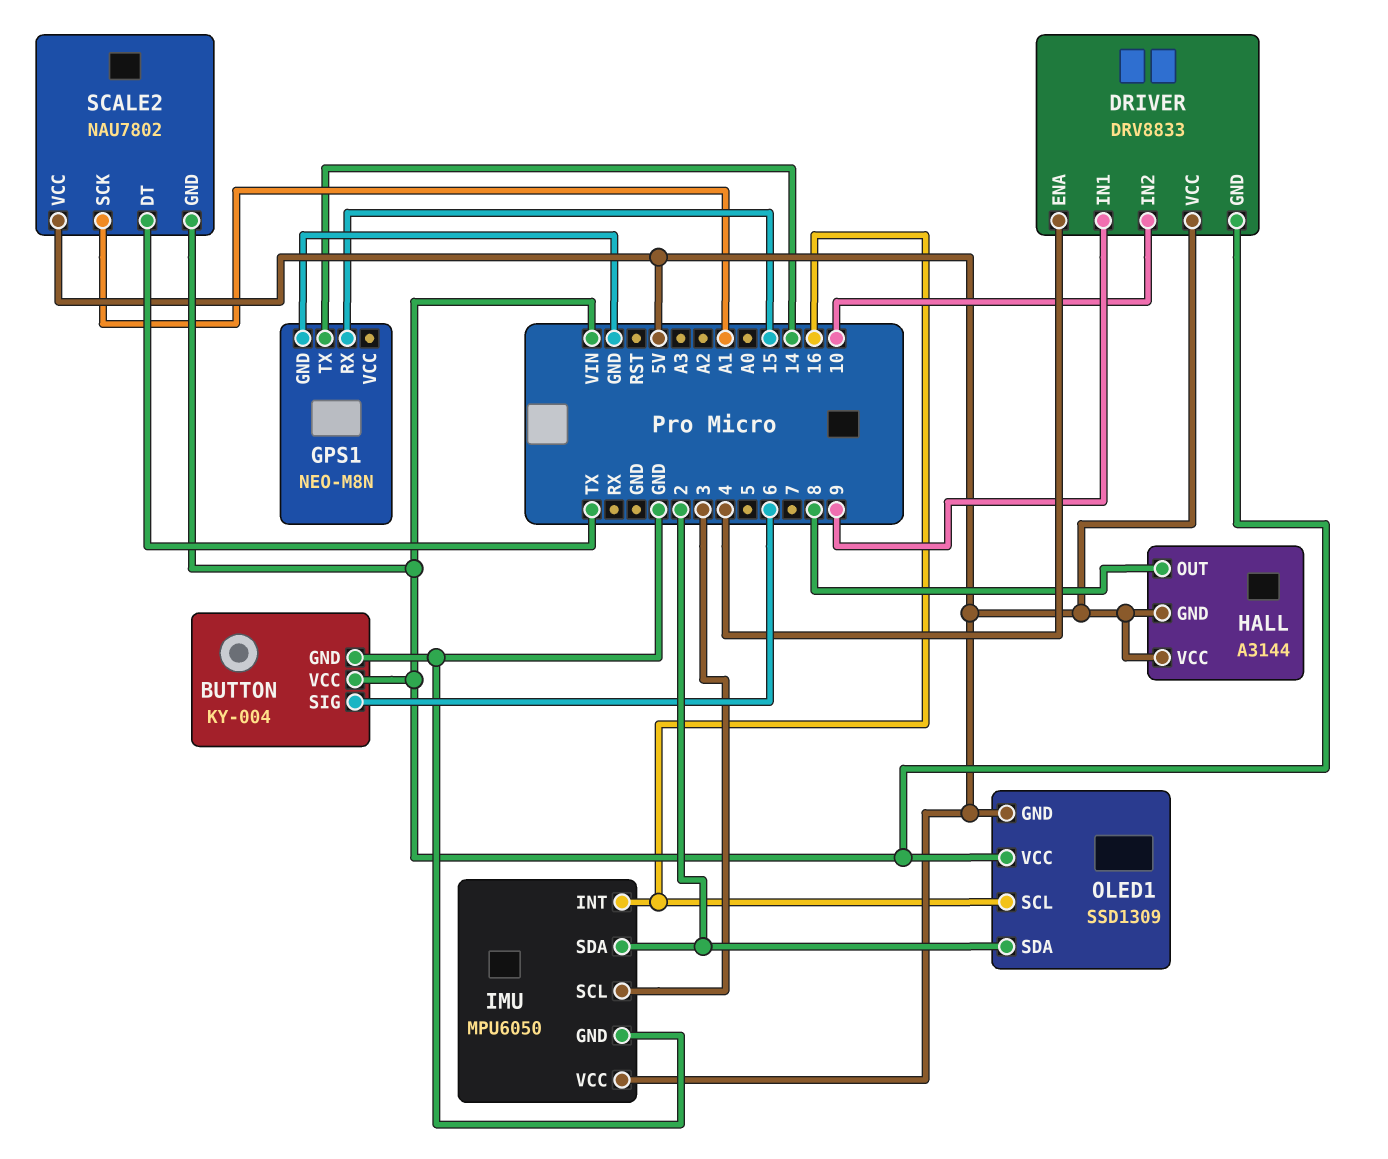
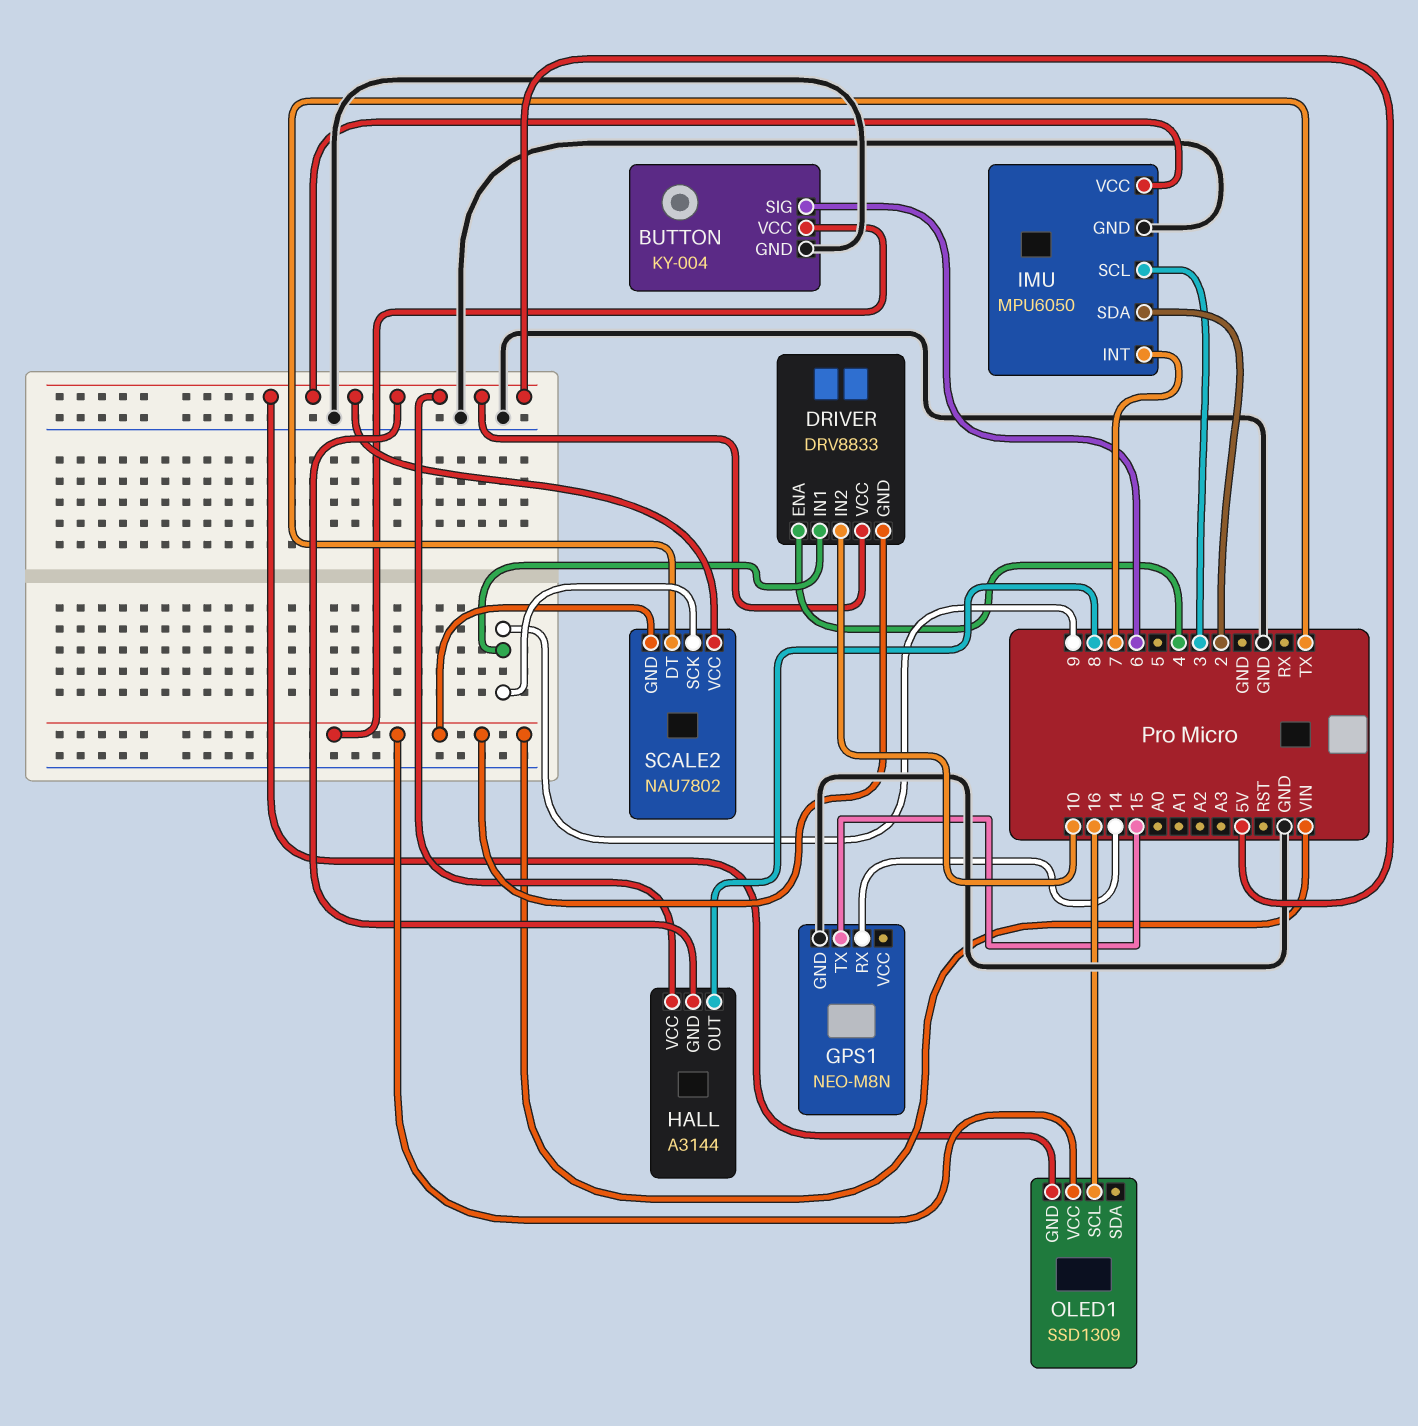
GPS1 pin RX: 15 -> 14
GPS1 pin TX: 14 -> 15
IMU pin INT: 16 -> 7
OLED1 pin SDA: 2 -> none
SCALE2 pin SCK: A1 -> 9

